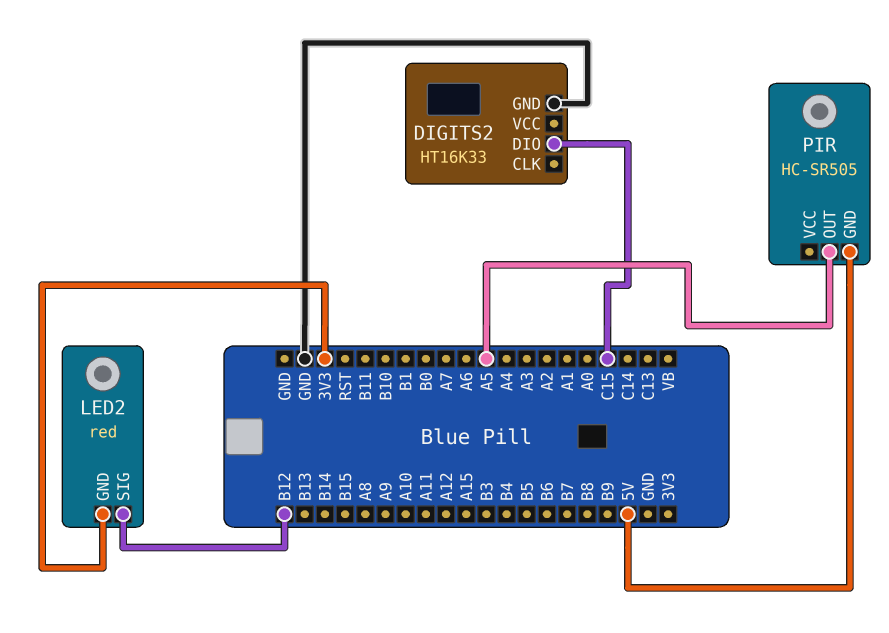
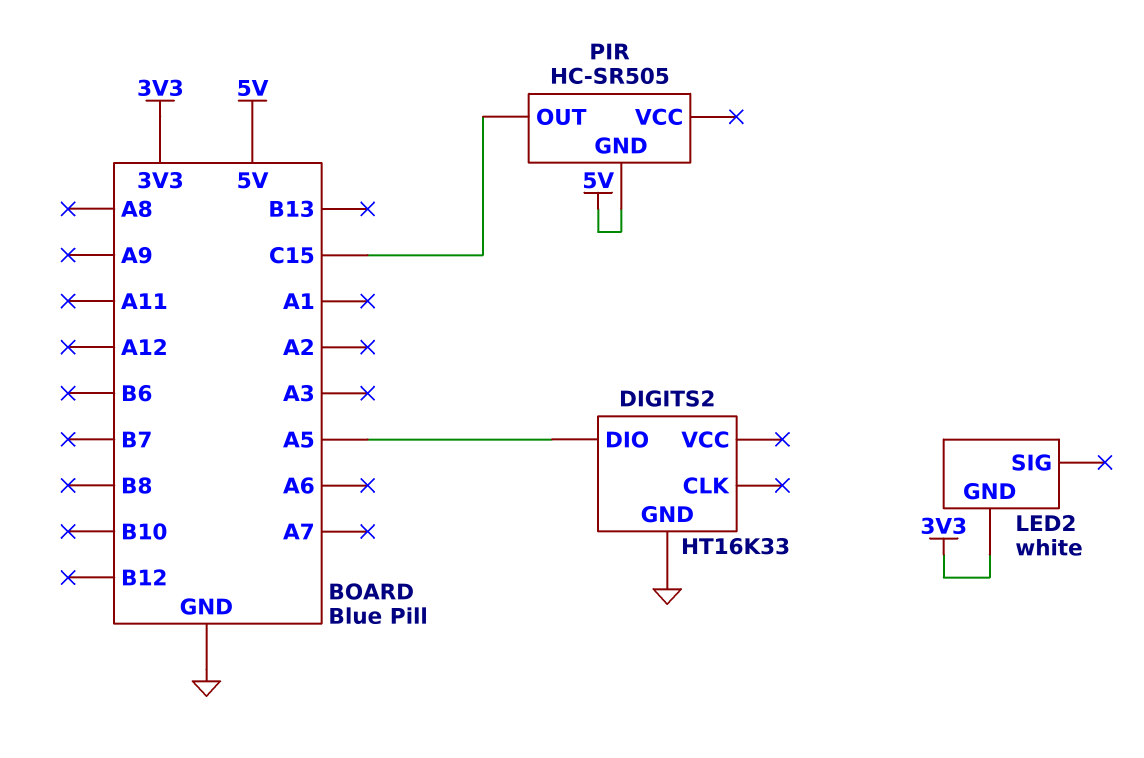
DIGITS2 pin DIO: C15 -> A5
LED2: red -> white
LED2 pin SIG: B12 -> none
PIR pin OUT: A5 -> C15

